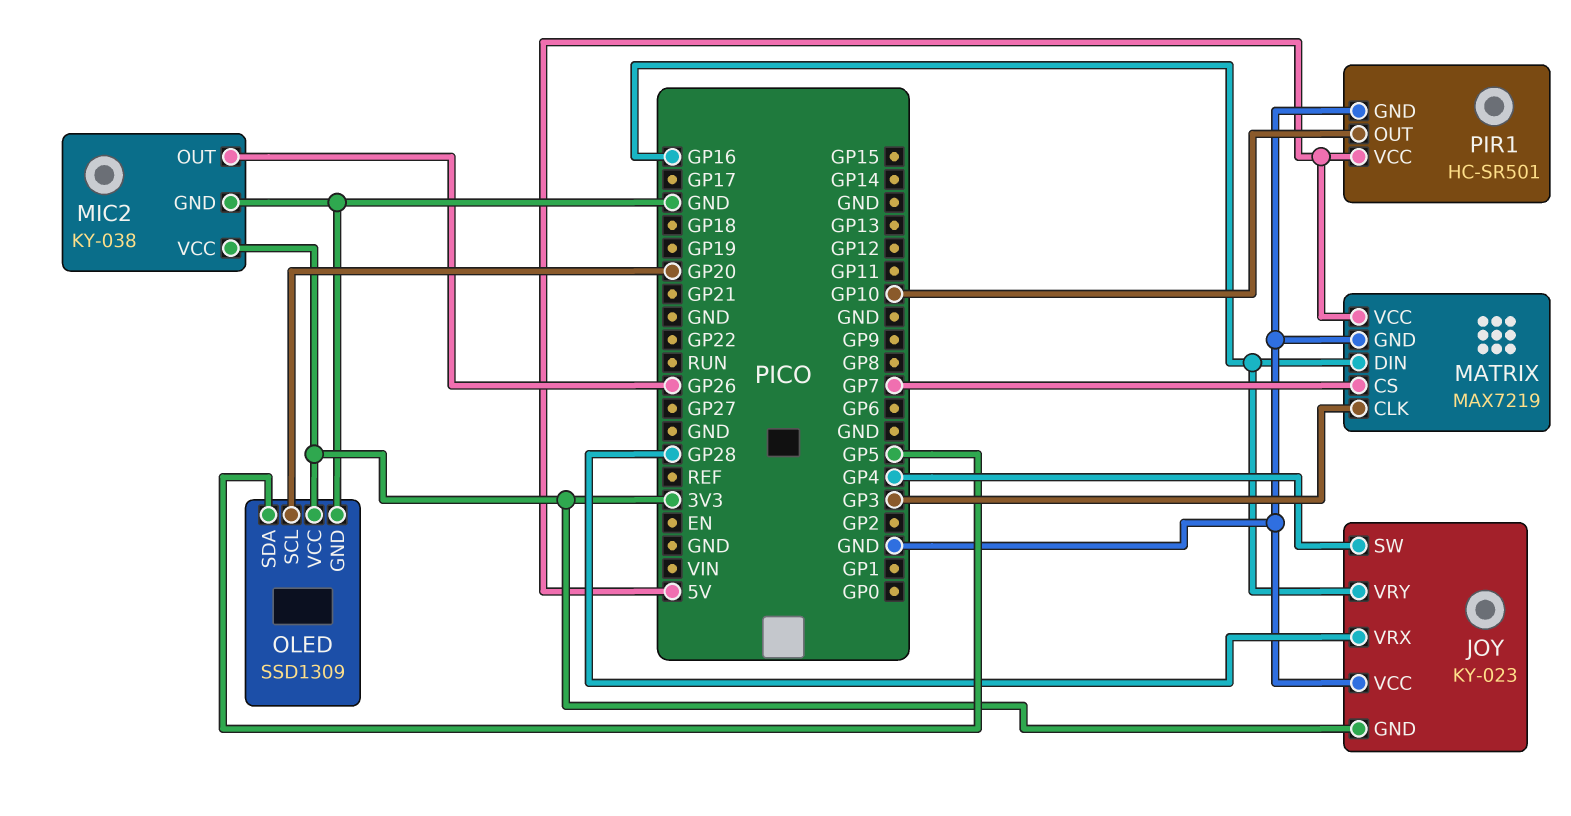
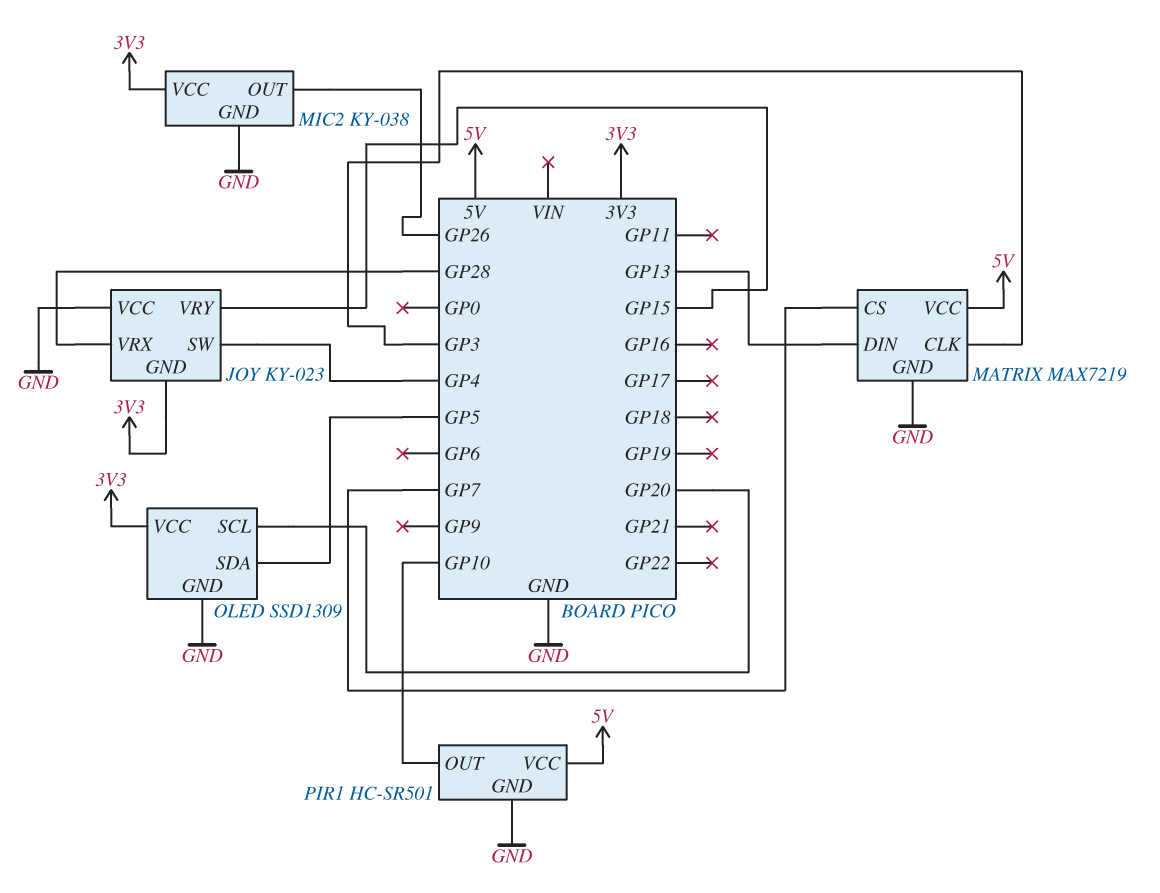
JOY pin VRY: GP16 -> GP15
MATRIX pin DIN: GP16 -> GP13

